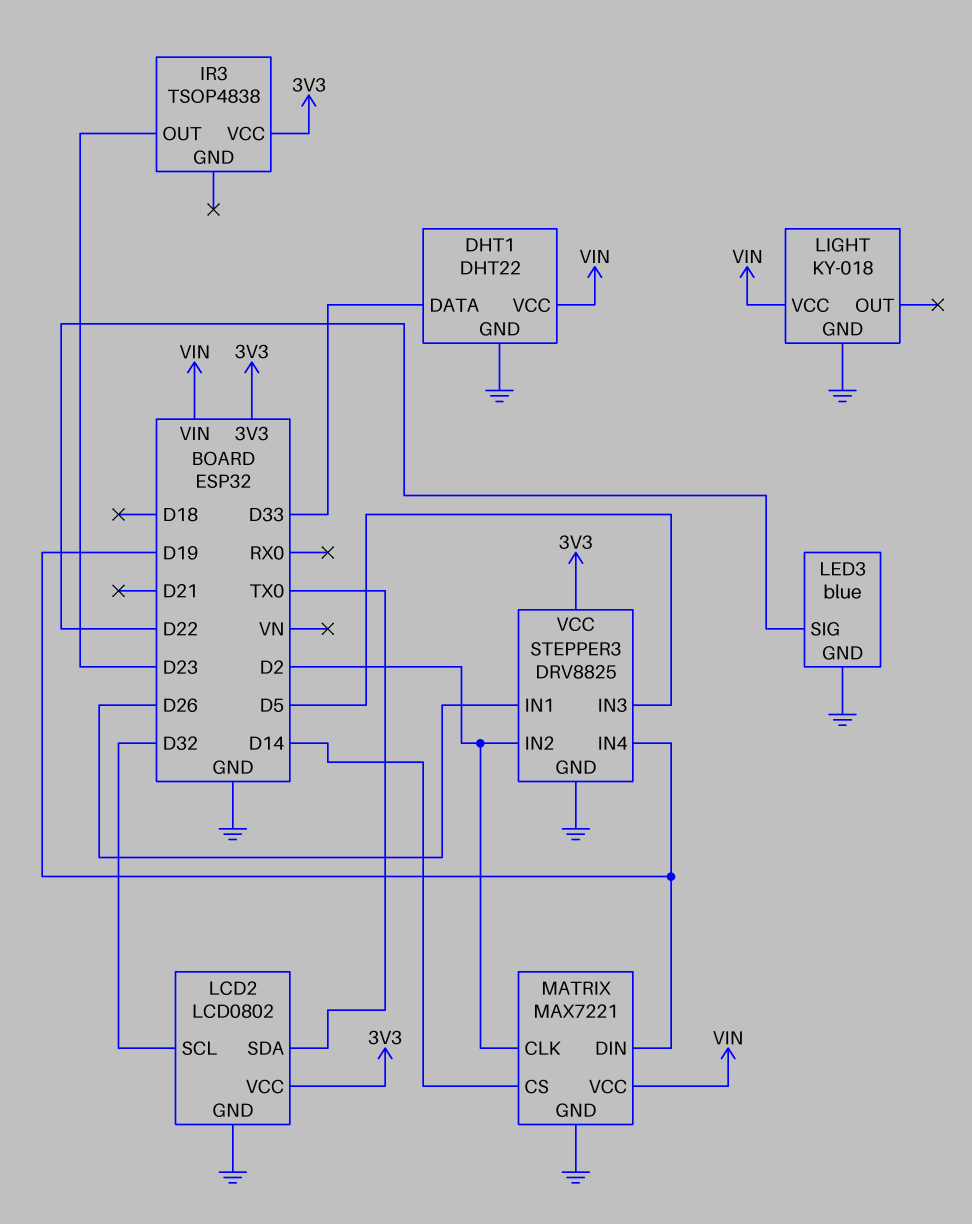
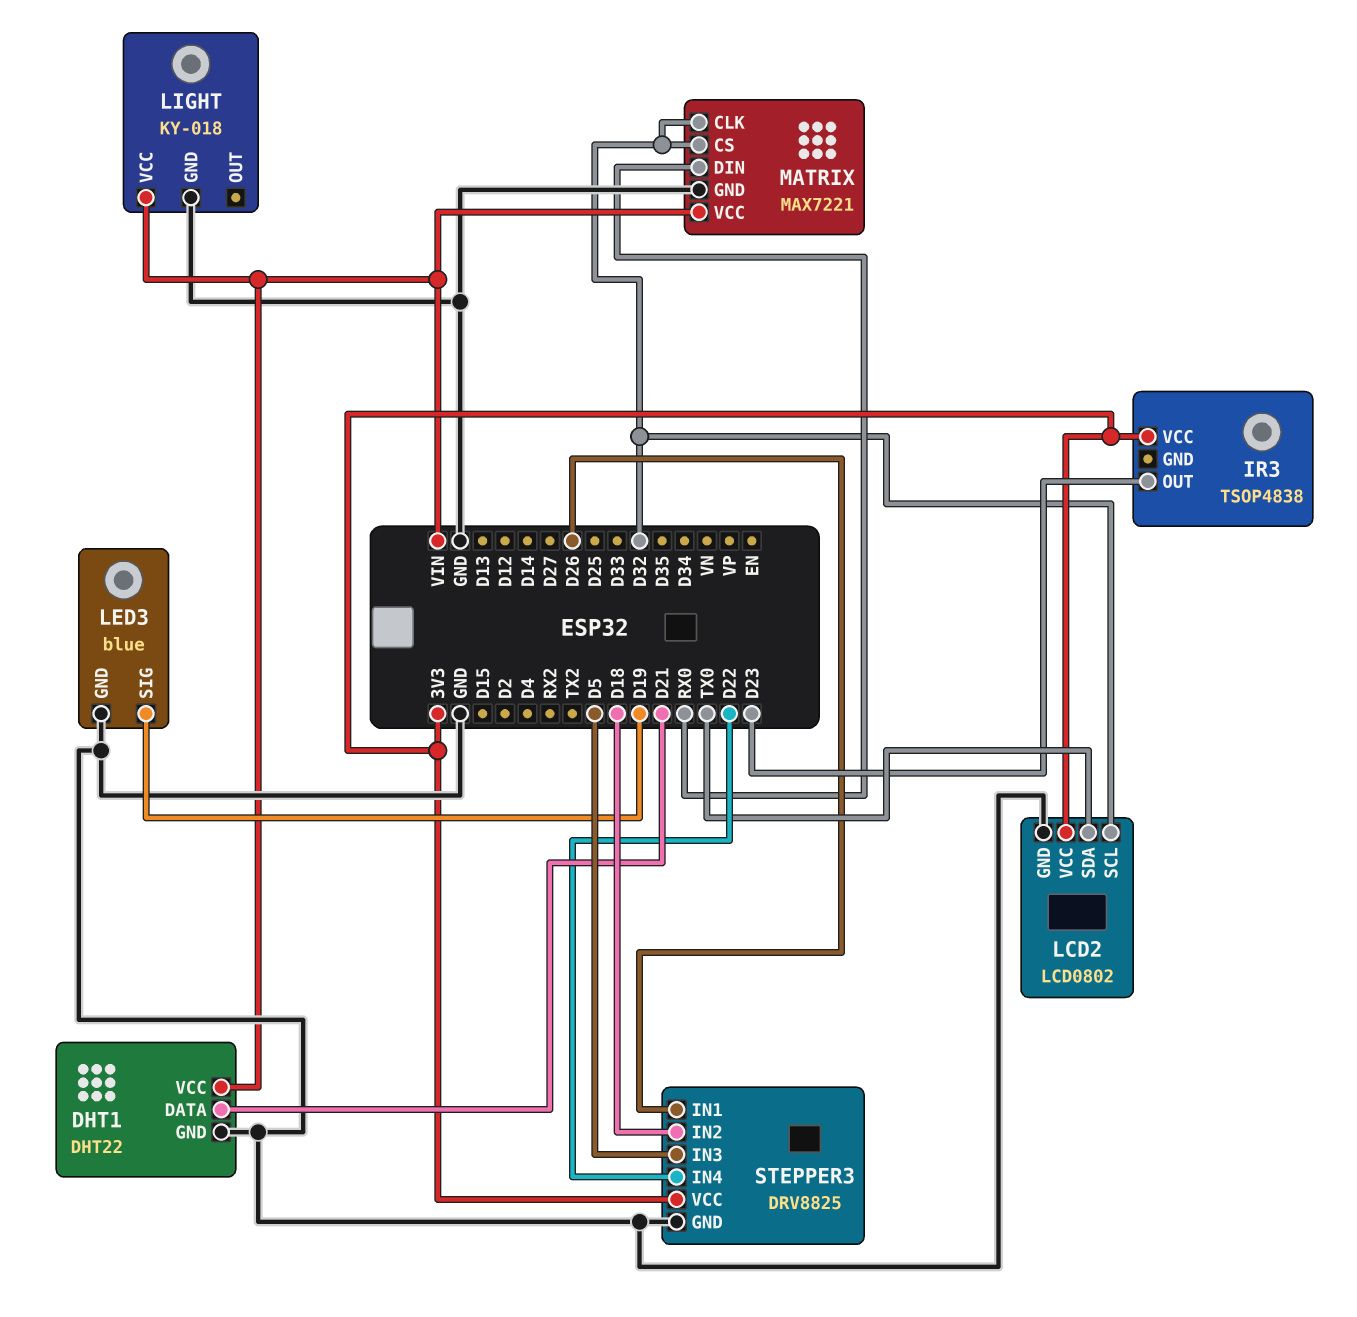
DHT1 pin DATA: D33 -> D21
LED3 pin SIG: D22 -> D19
MATRIX pin CLK: D2 -> D32
MATRIX pin CS: D14 -> D32
MATRIX pin DIN: D19 -> RX0
STEPPER3 pin IN2: D2 -> D18
STEPPER3 pin IN4: D19 -> D22

